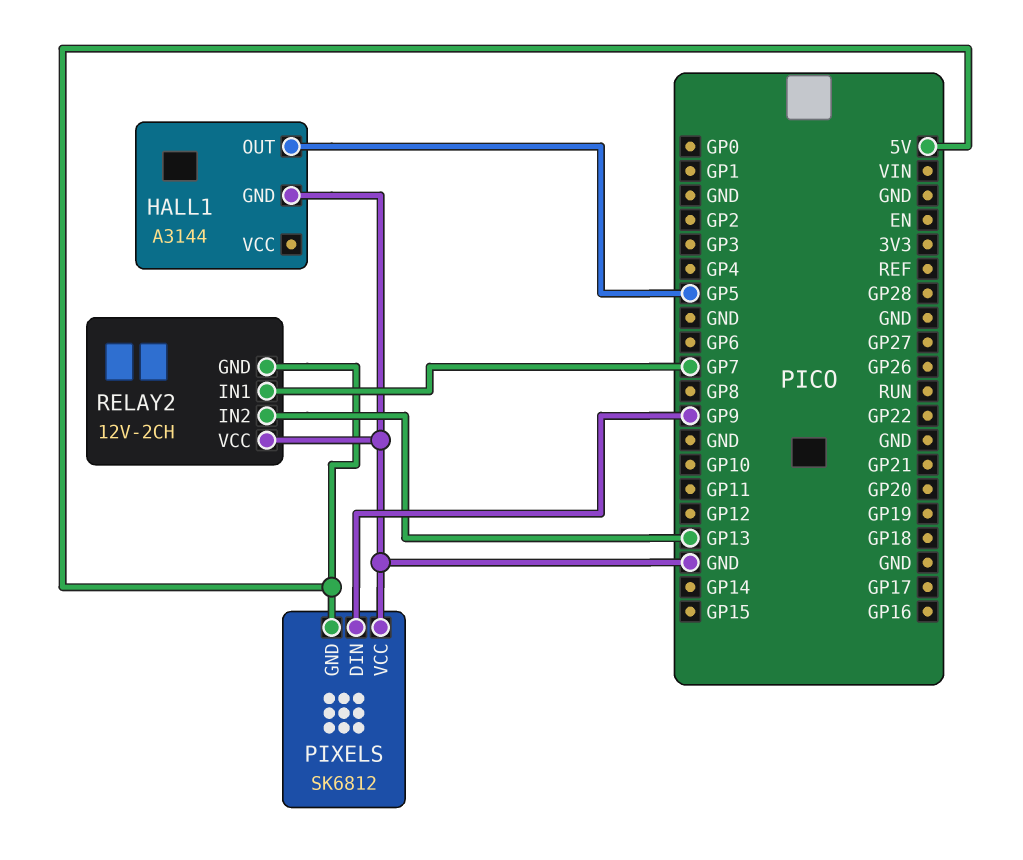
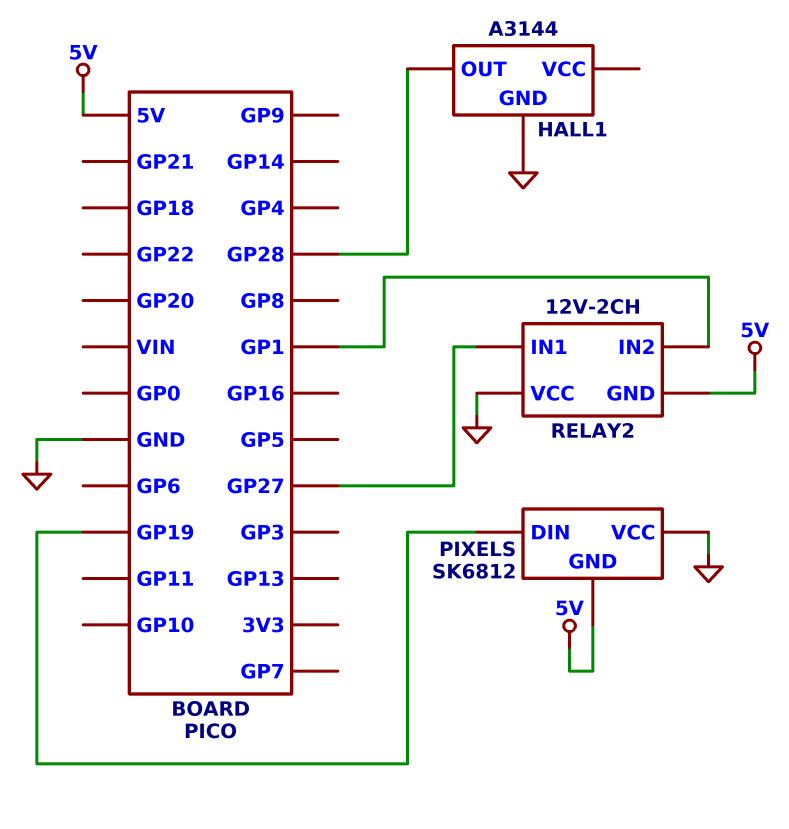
HALL1 pin OUT: GP5 -> GP28
PIXELS pin DIN: GP9 -> GP19
RELAY2 pin IN1: GP7 -> GP27
RELAY2 pin IN2: GP13 -> GP1

